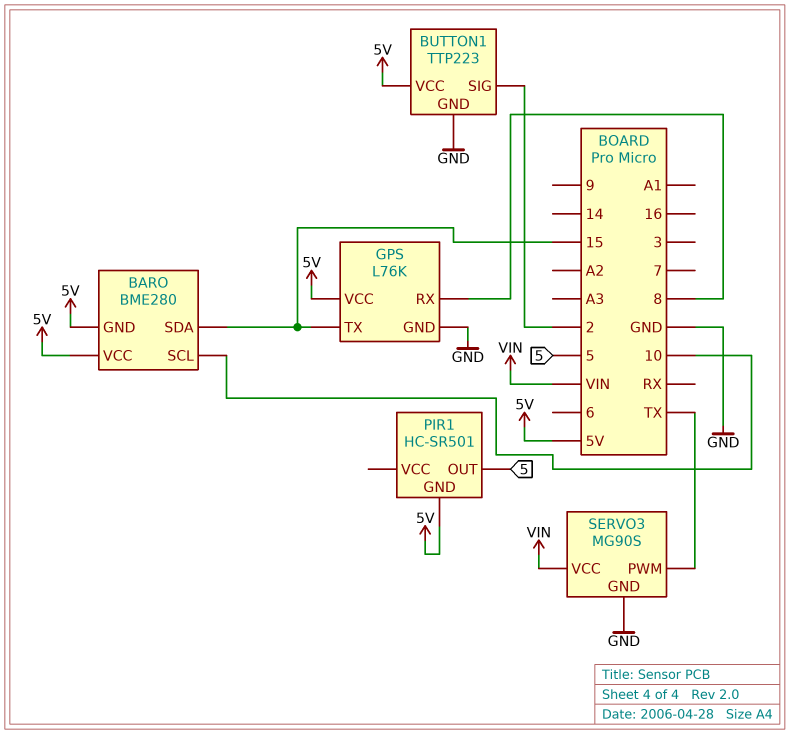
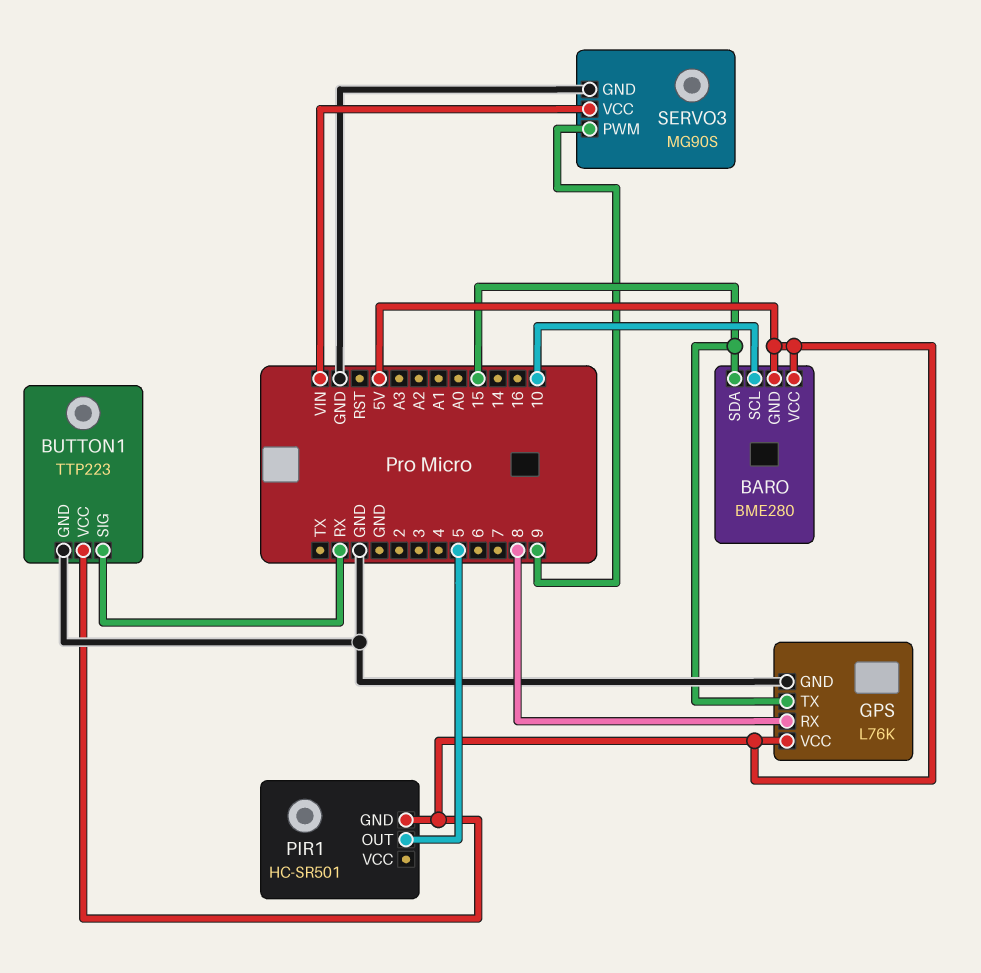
BUTTON1 pin SIG: 2 -> RX
SERVO3 pin PWM: TX -> 9

